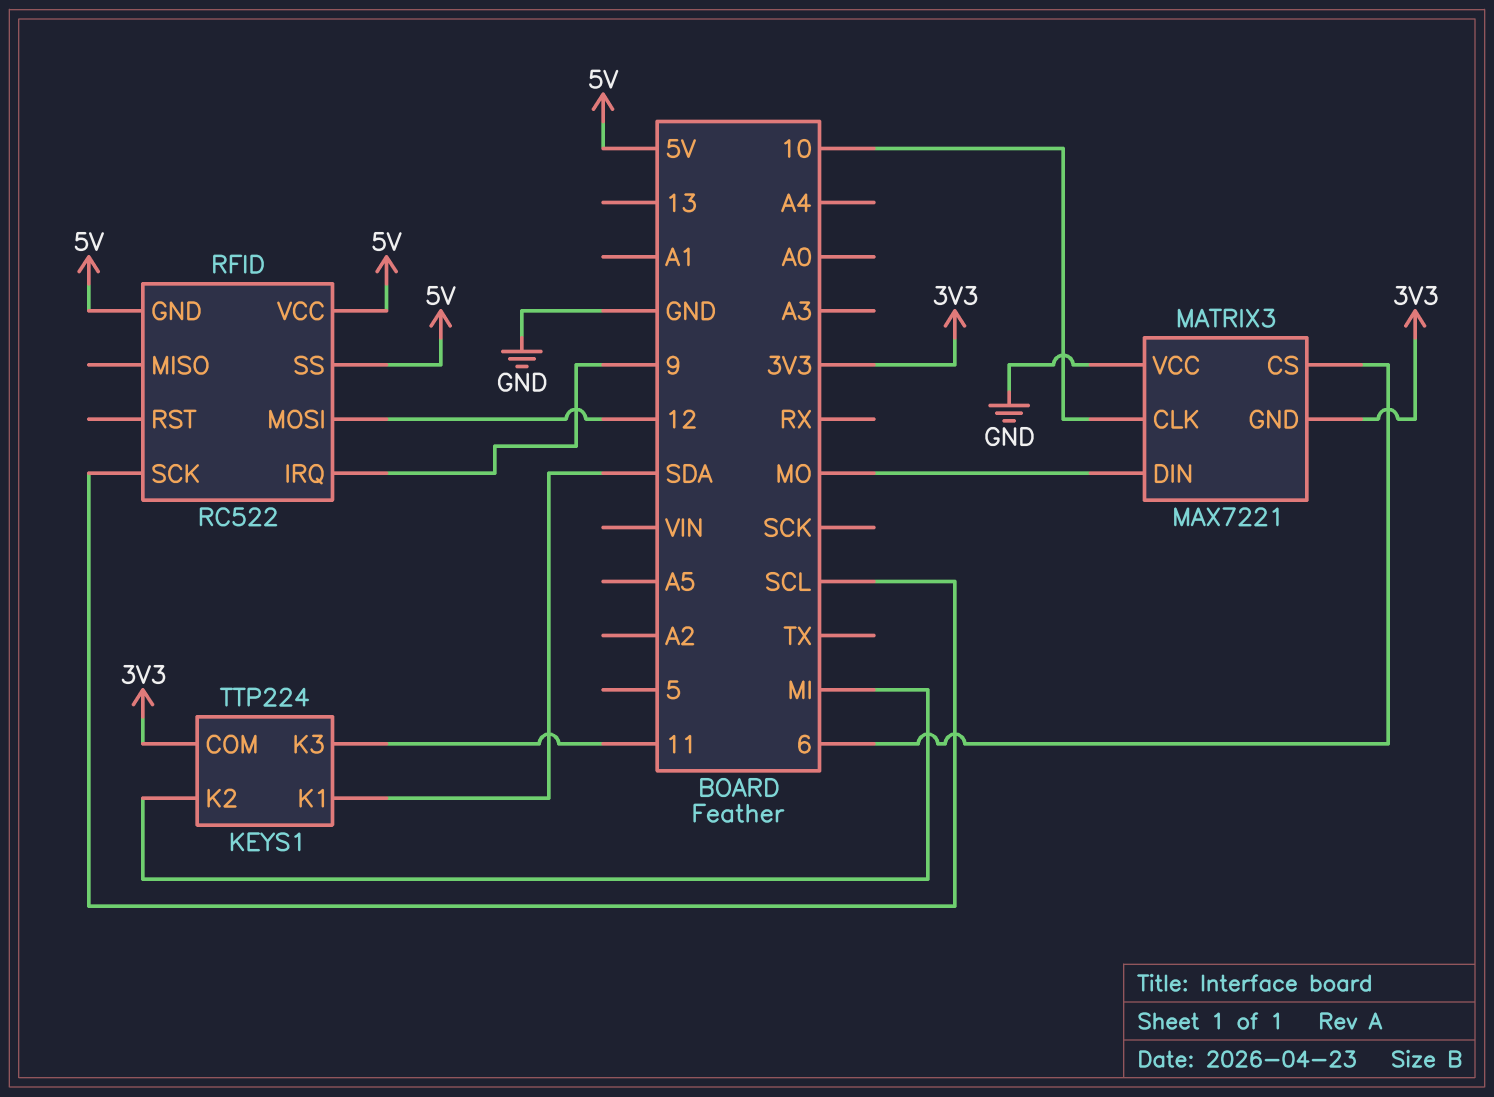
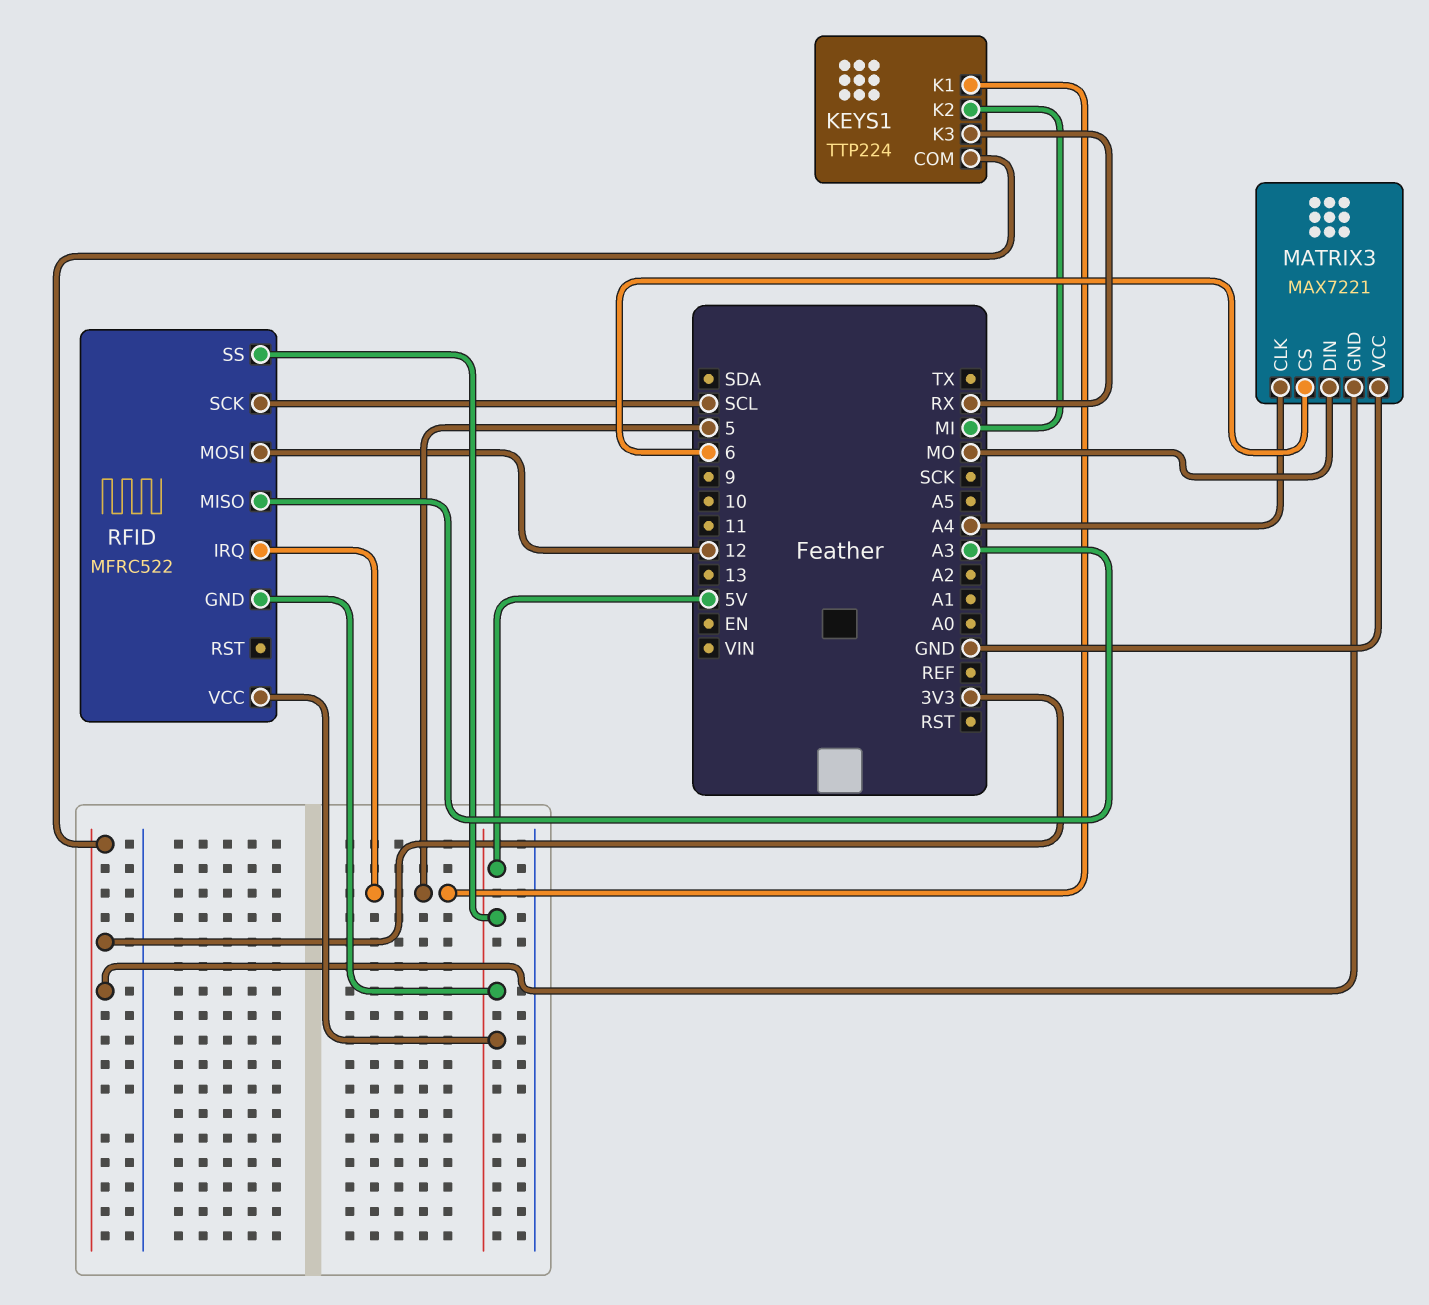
KEYS1 pin K1: SDA -> 5
KEYS1 pin K3: 11 -> RX
MATRIX3 pin CLK: 10 -> A4
RFID: RC522 -> MFRC522
RFID pin IRQ: 9 -> 5
RFID pin MISO: none -> A3

